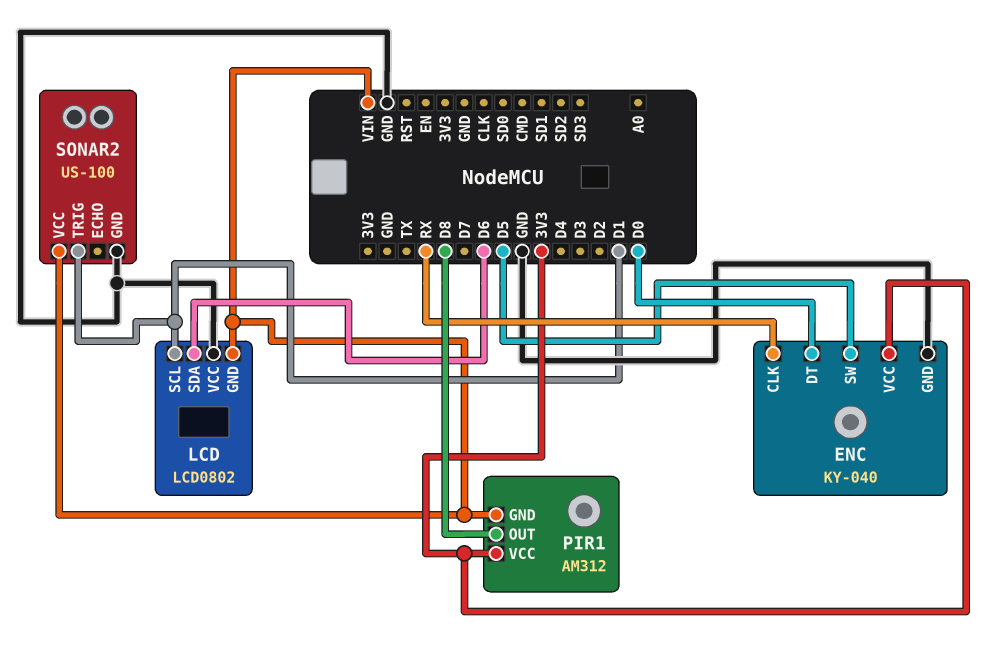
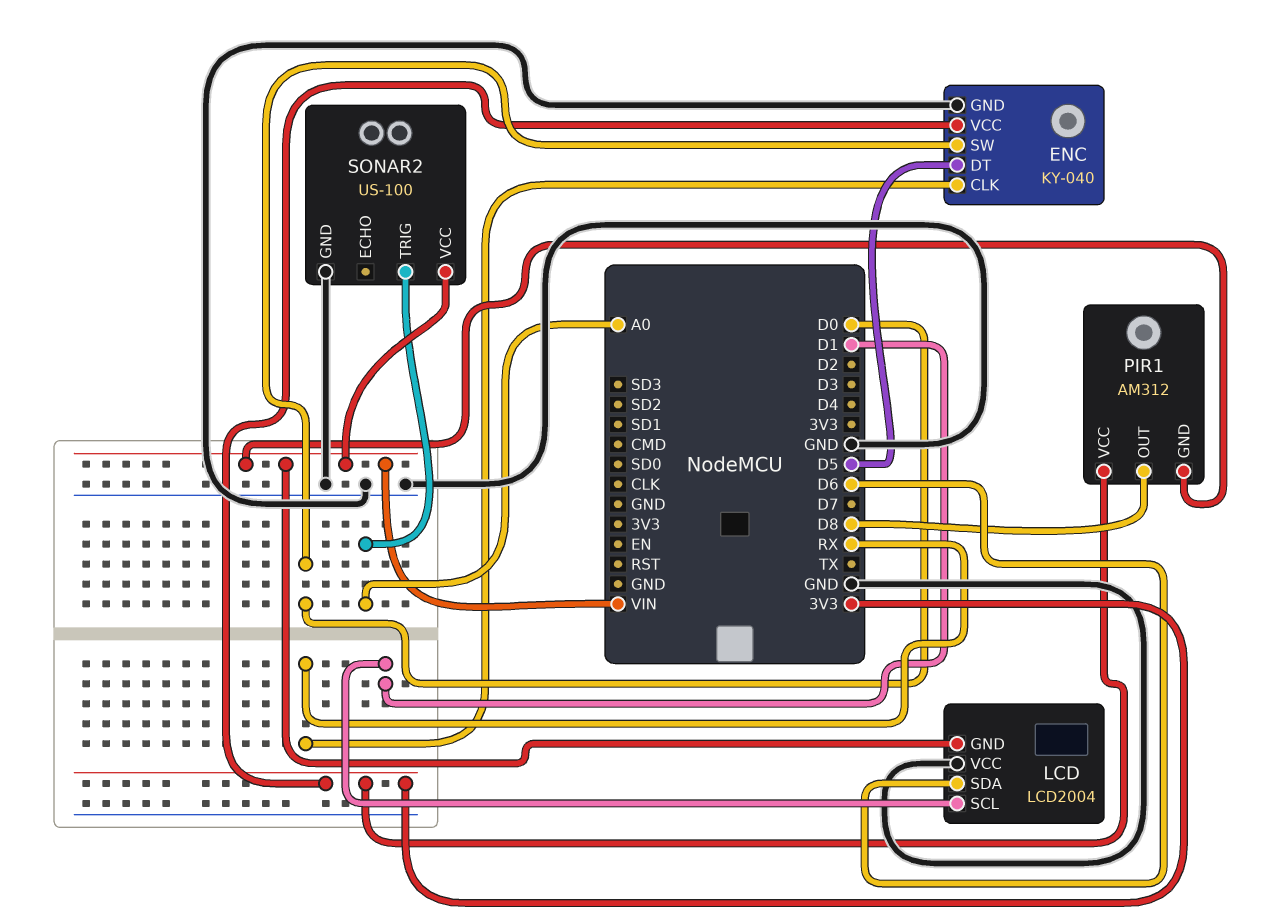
ENC pin DT: D0 -> D5
ENC pin SW: D5 -> D0
LCD: LCD0802 -> LCD2004
SONAR2 pin TRIG: D1 -> A0

